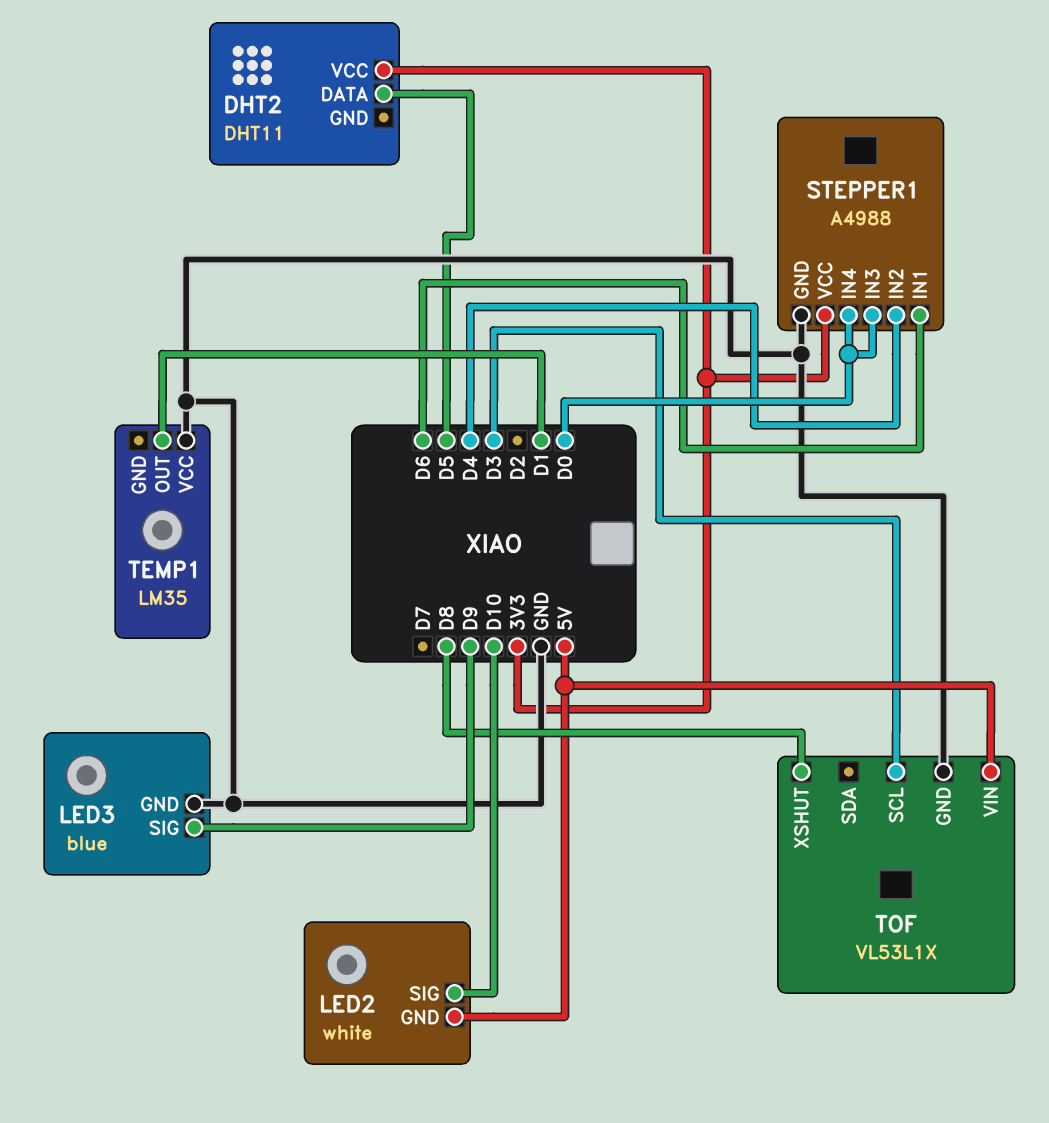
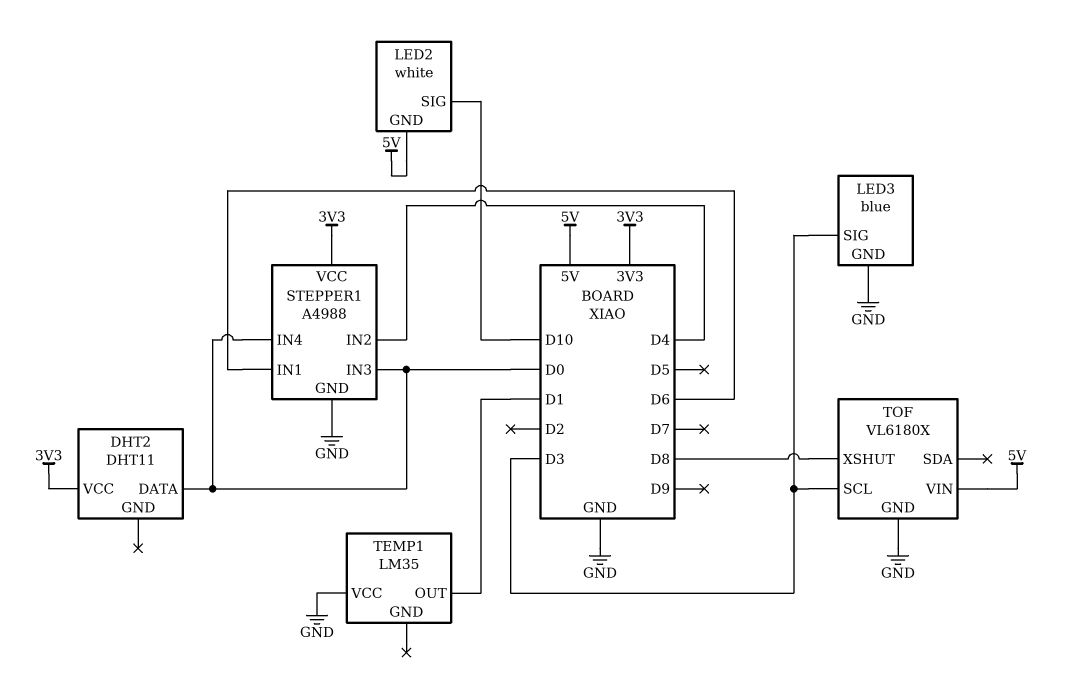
DHT2 pin DATA: D5 -> D0
LED3 pin SIG: D9 -> D3
TOF: VL53L1X -> VL6180X

